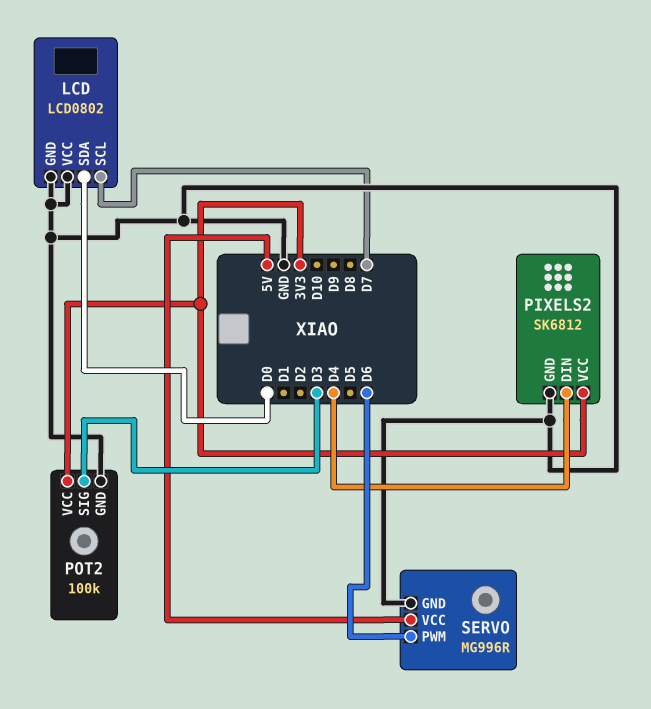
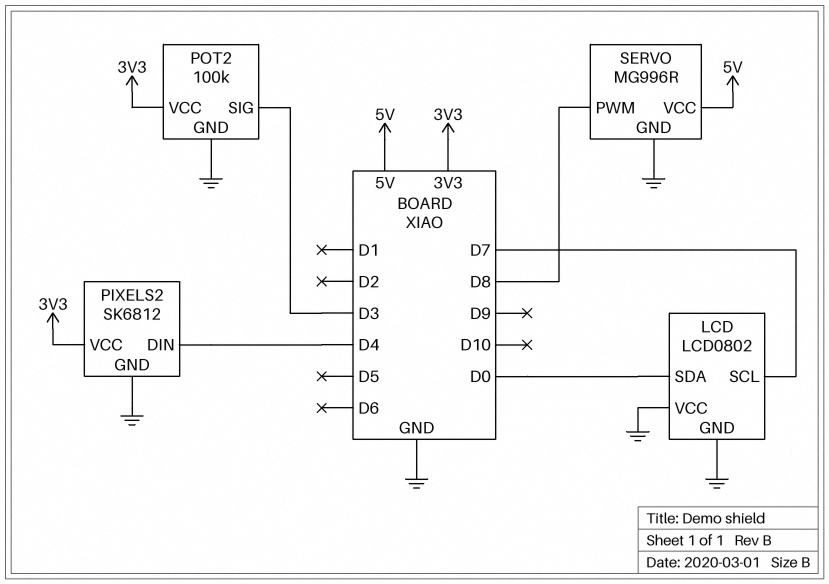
SERVO pin PWM: D6 -> D8

